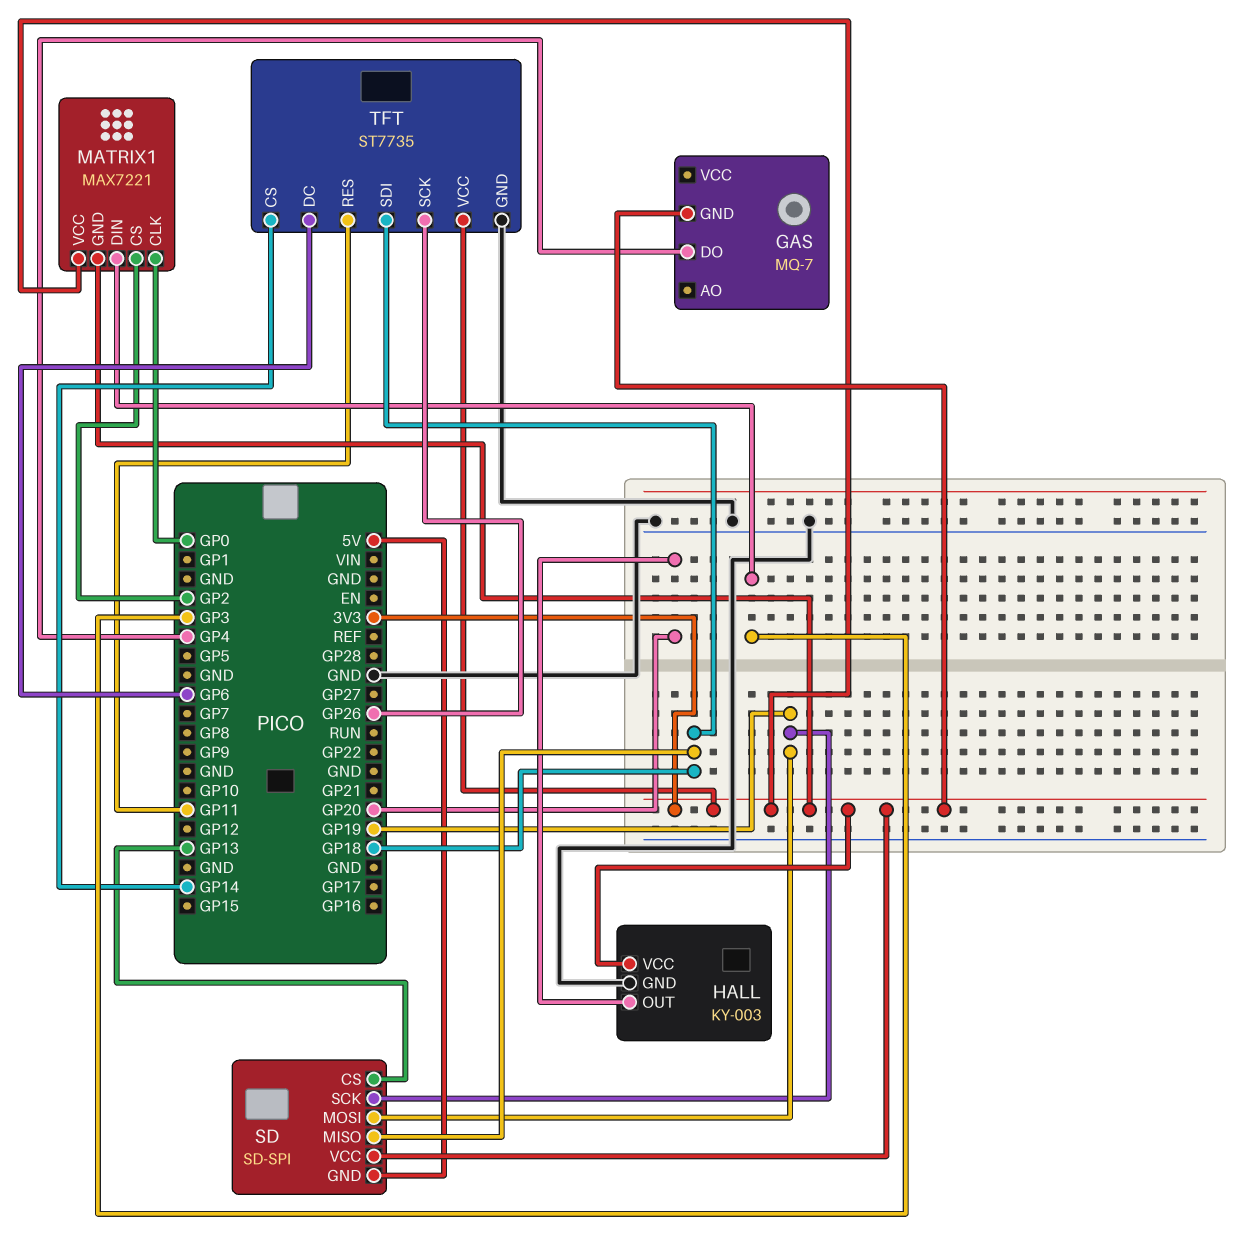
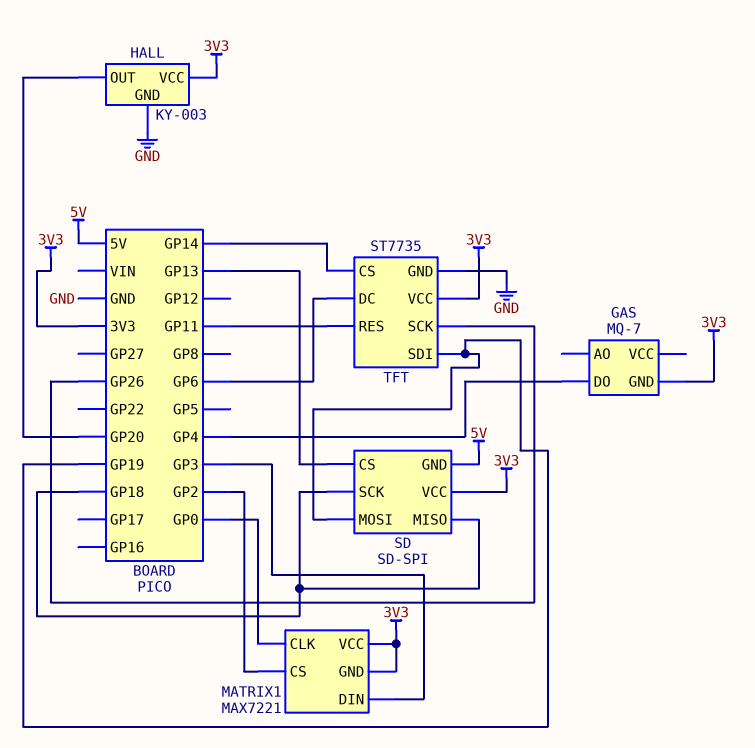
SD pin SCK: GP19 -> GP18
TFT pin SDI: GP18 -> GP19

